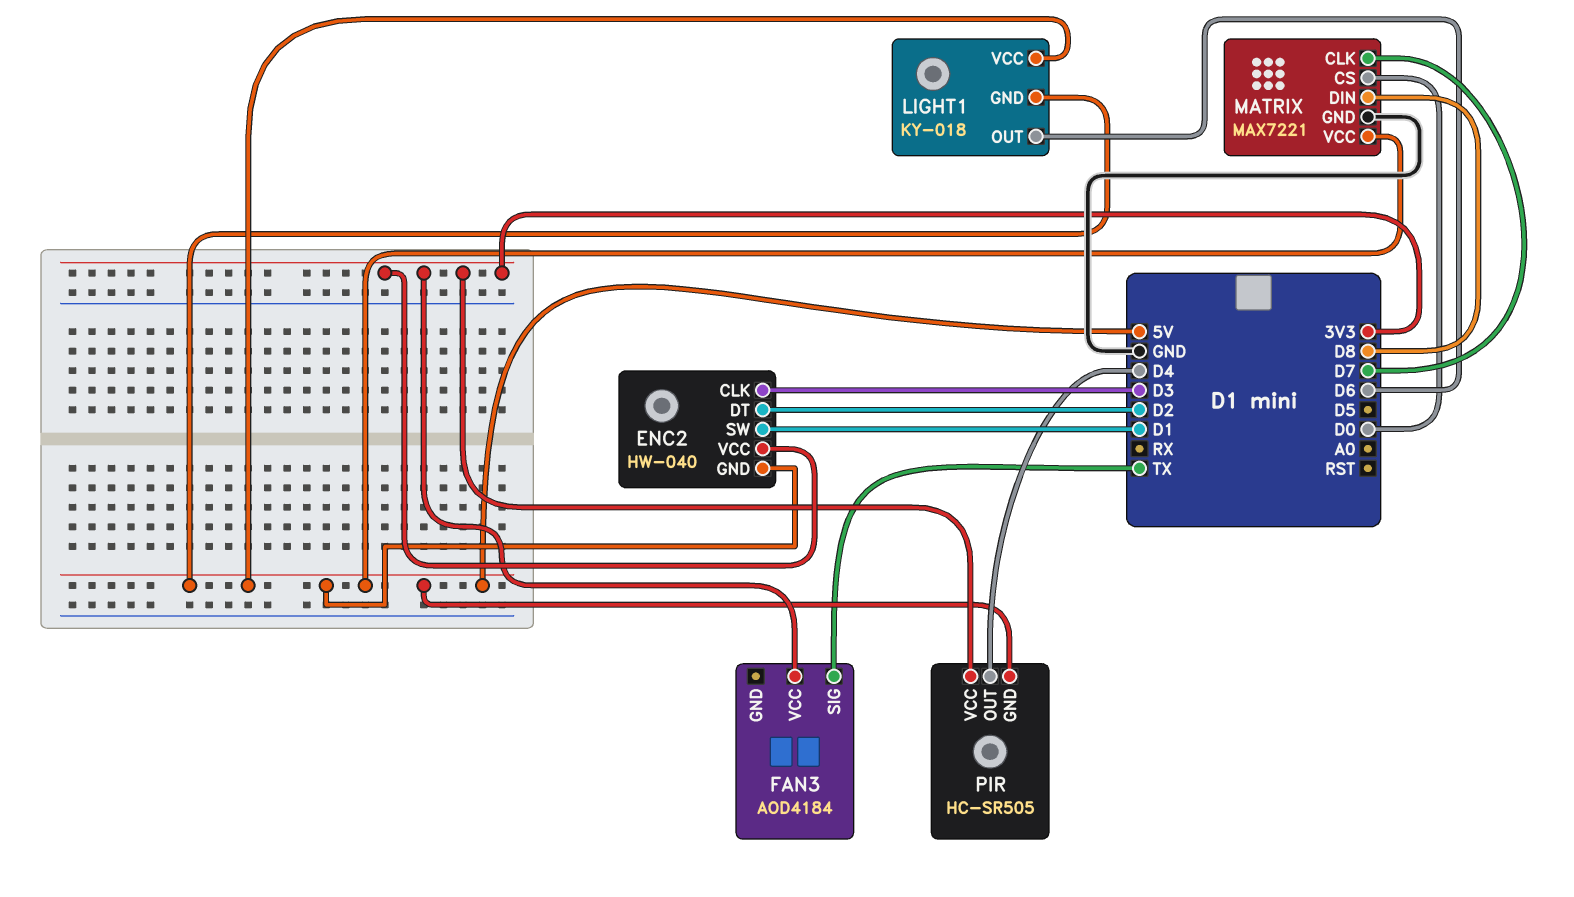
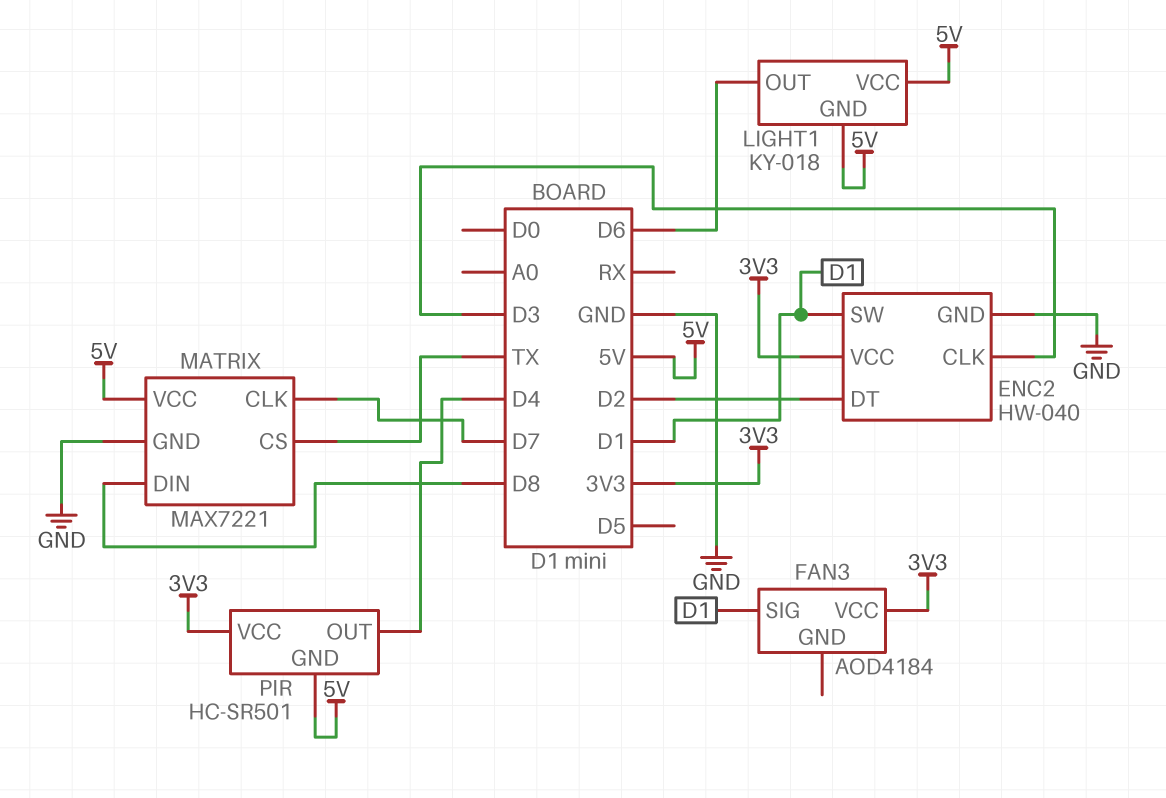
ENC2 pin GND: 5V -> GND
FAN3 pin SIG: TX -> D1
MATRIX pin CS: D0 -> TX
PIR: HC-SR505 -> HC-SR501

